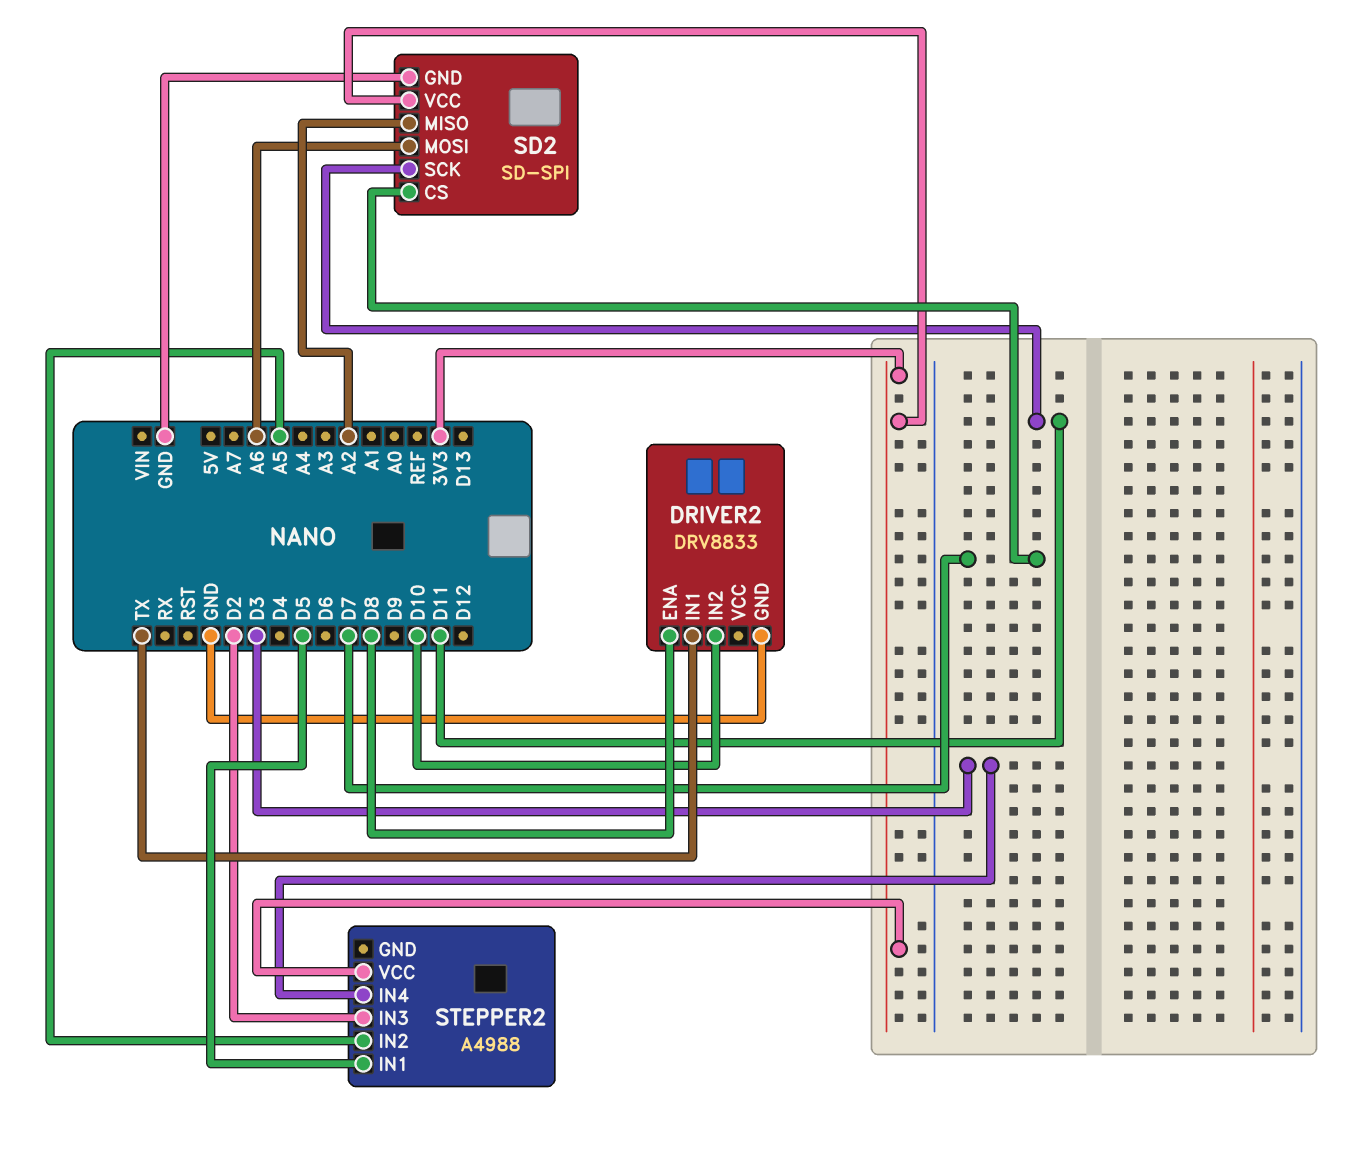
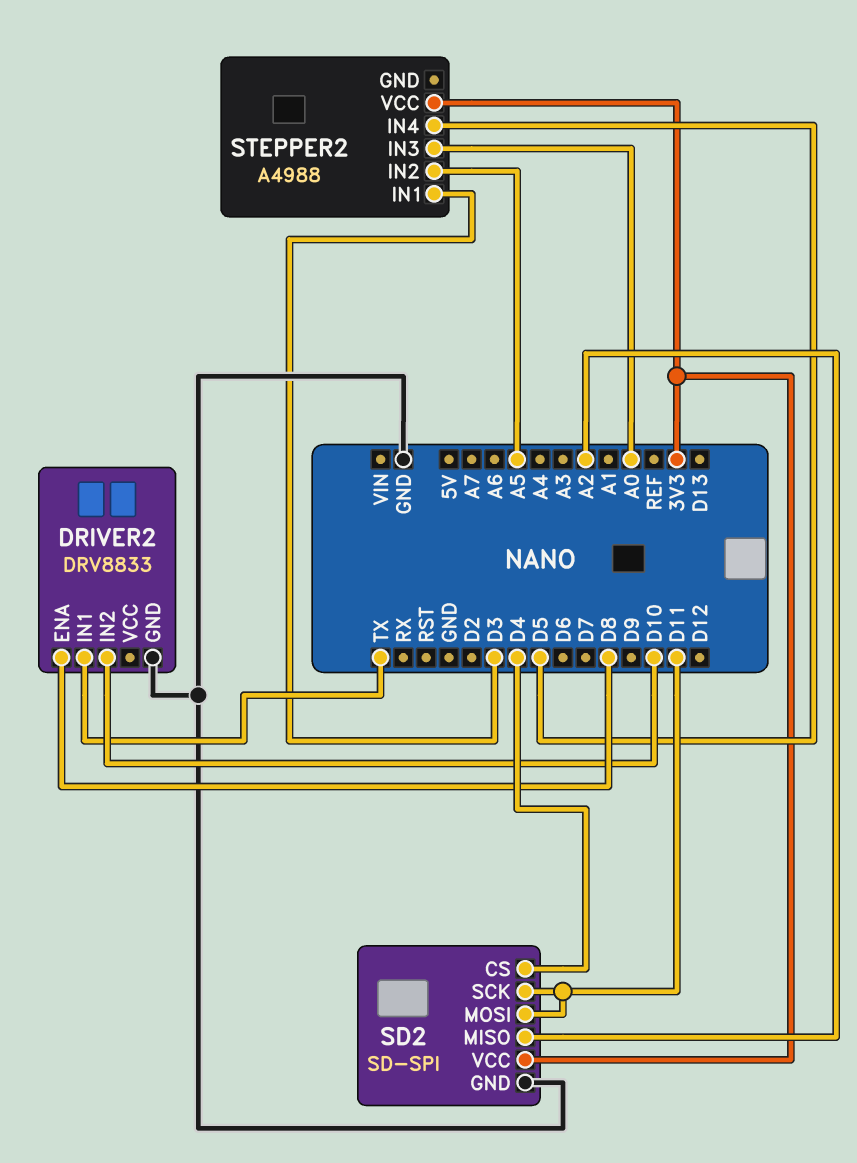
SD2 pin CS: D7 -> D4
SD2 pin MOSI: A6 -> D11
STEPPER2 pin IN1: D5 -> D3
STEPPER2 pin IN3: D2 -> A0
STEPPER2 pin IN4: D3 -> D5

